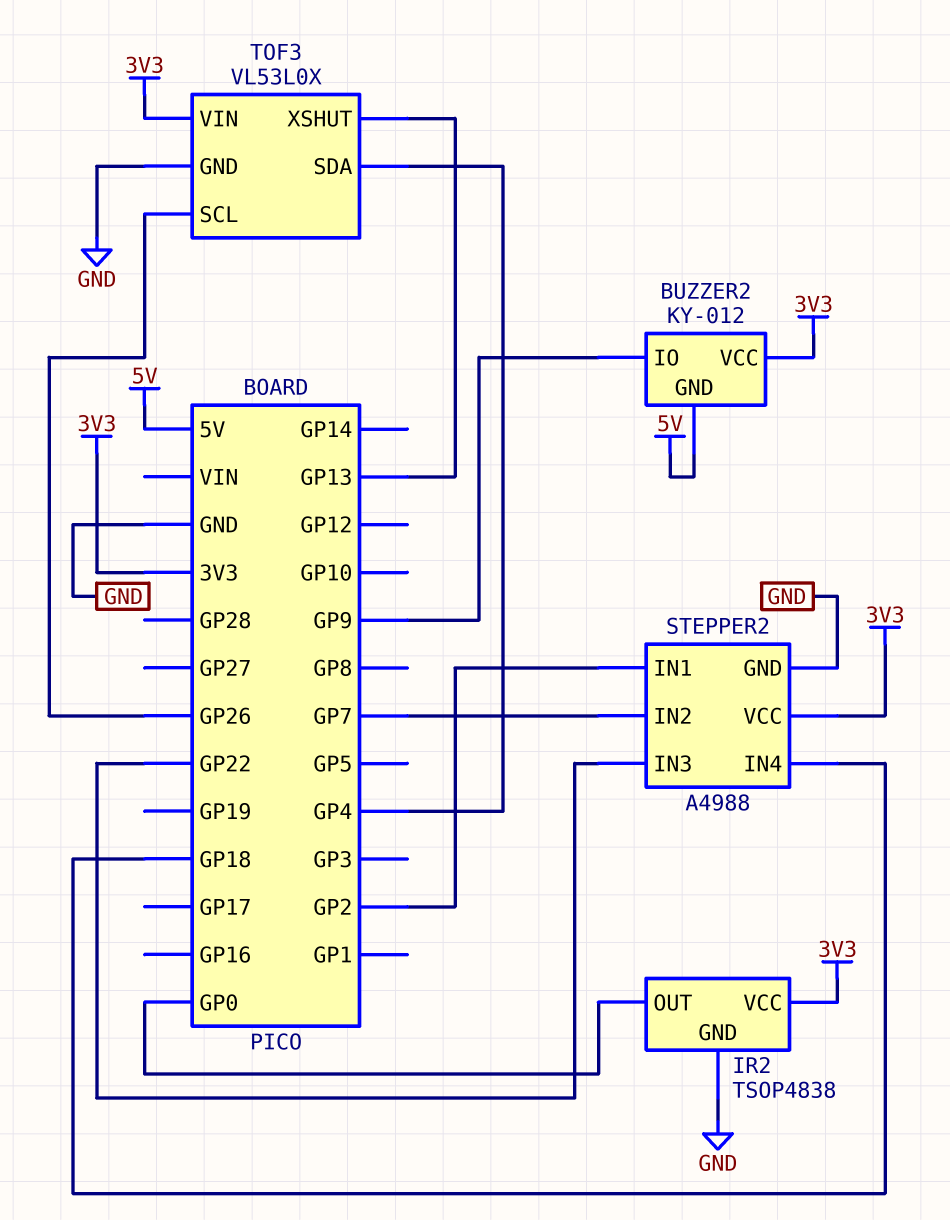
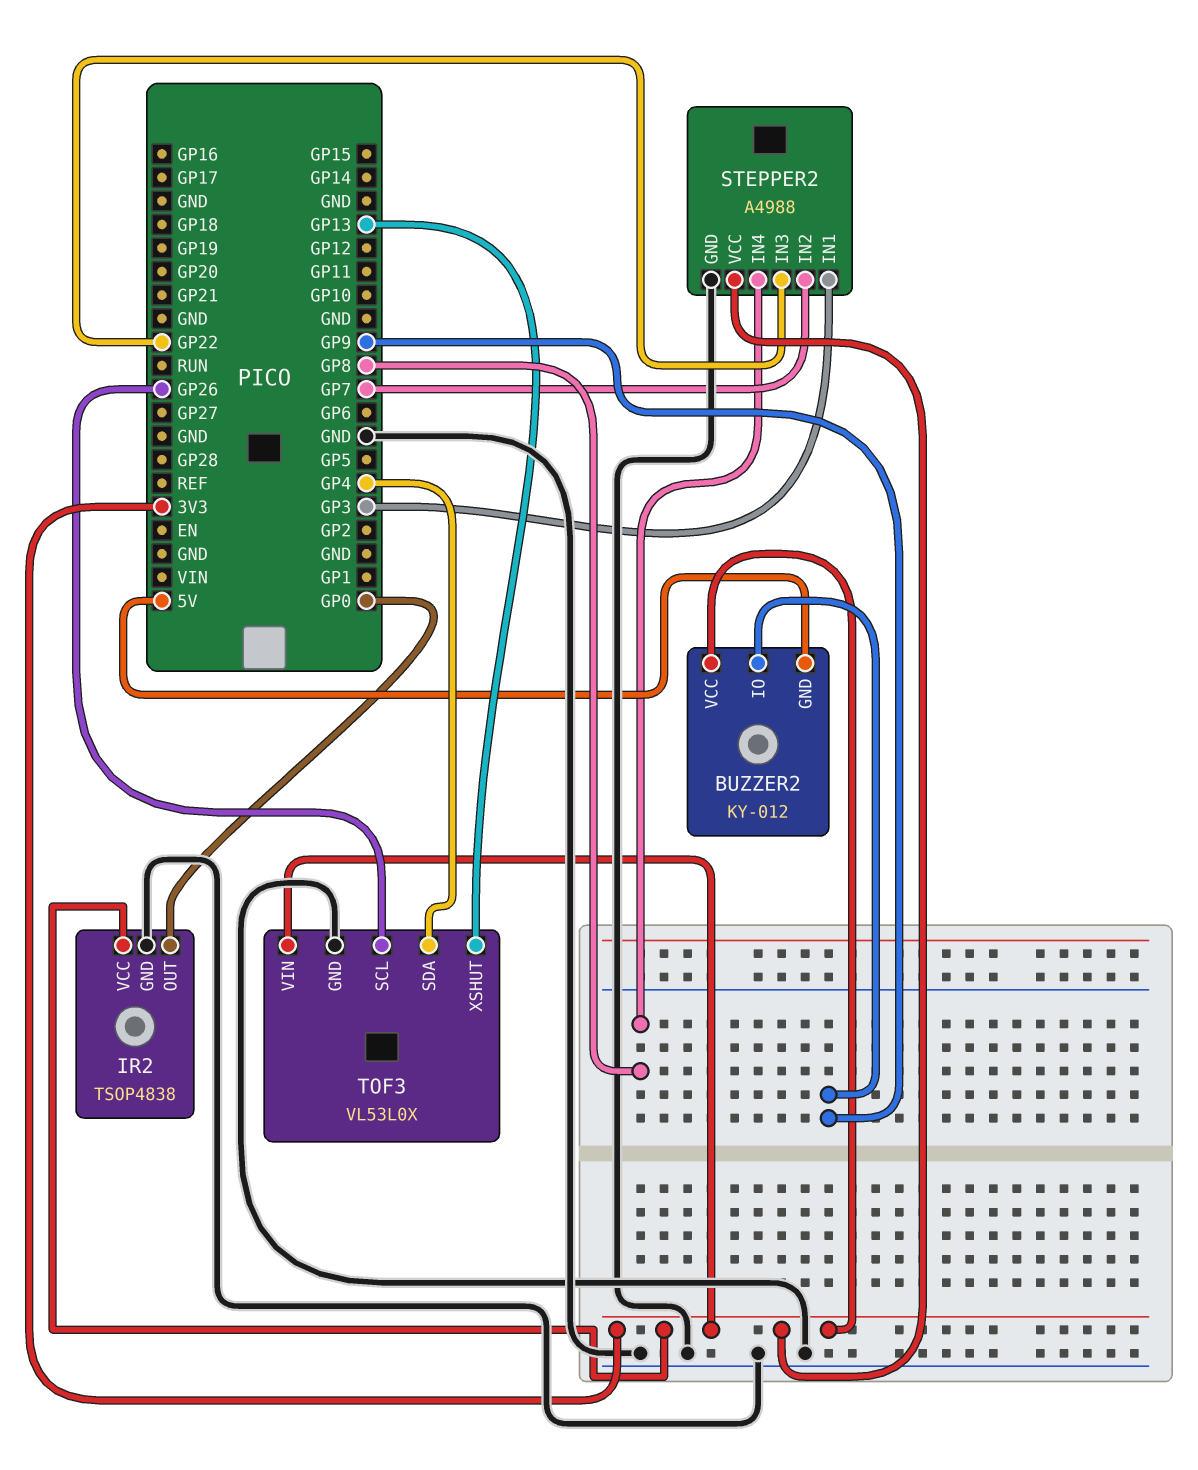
STEPPER2 pin IN1: GP2 -> GP3
STEPPER2 pin IN4: GP18 -> GP8

